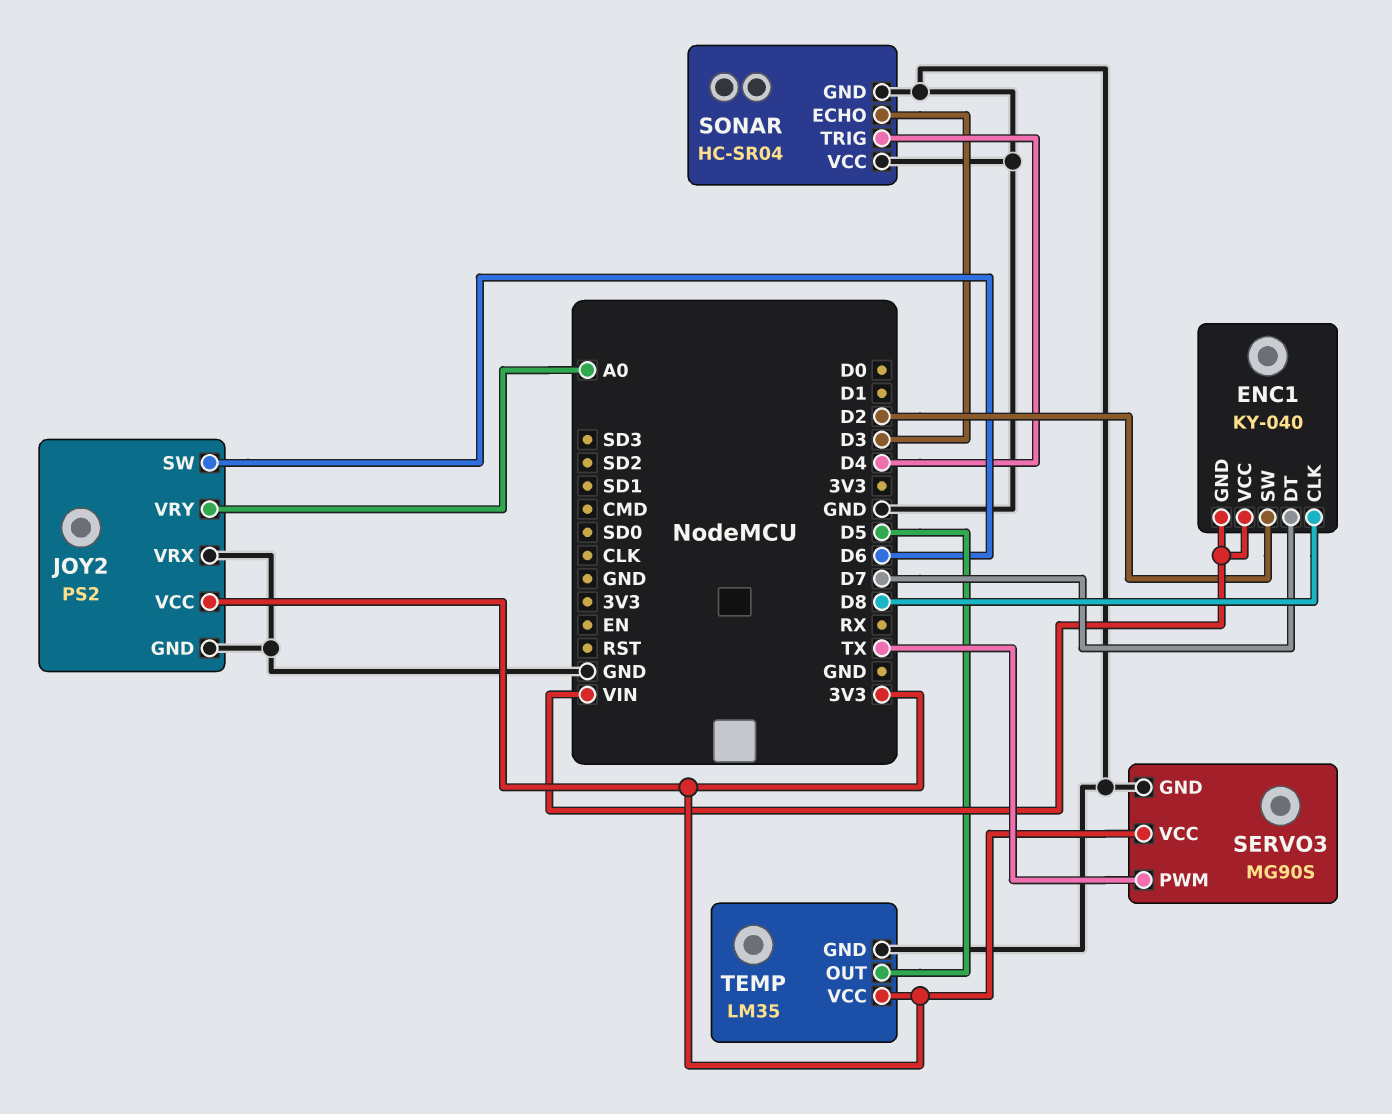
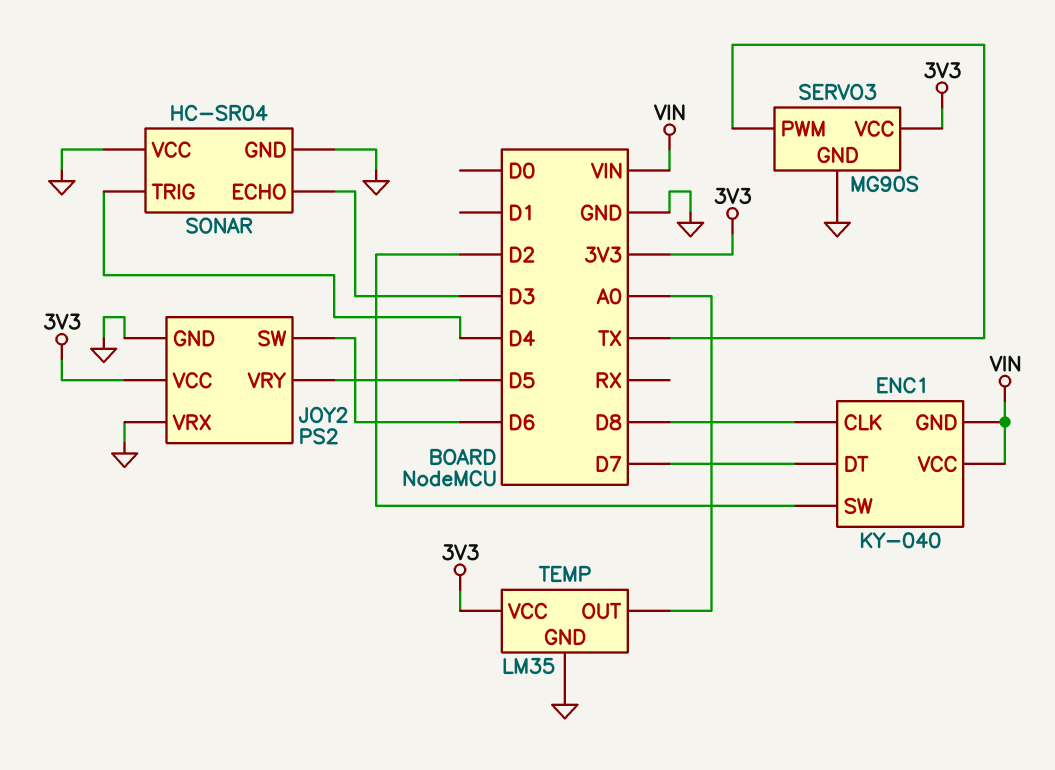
JOY2 pin VRY: A0 -> D5
TEMP pin OUT: D5 -> A0

